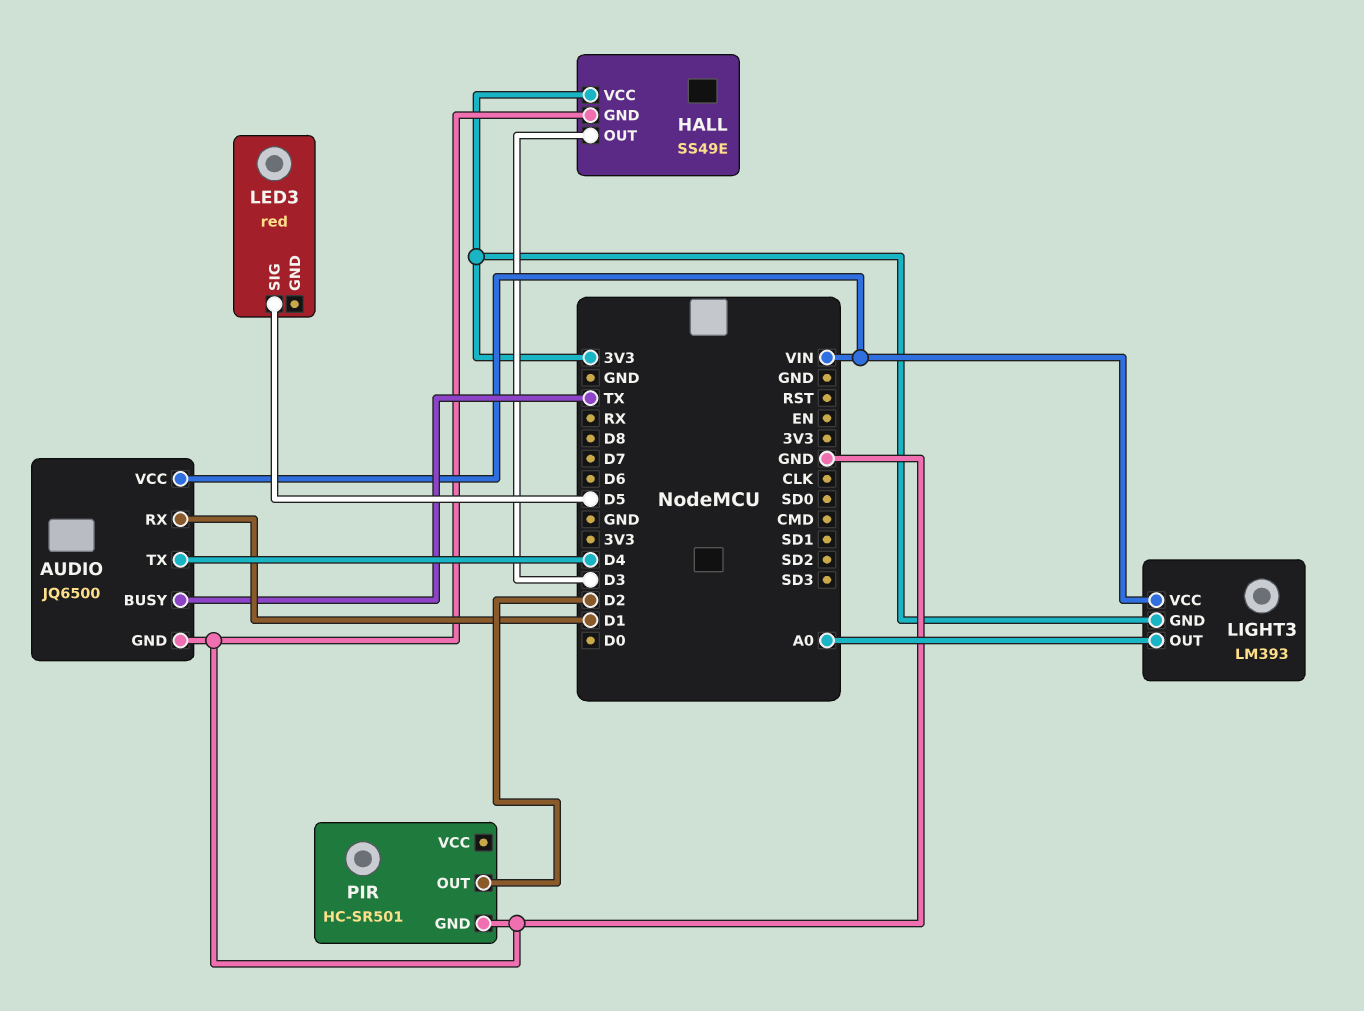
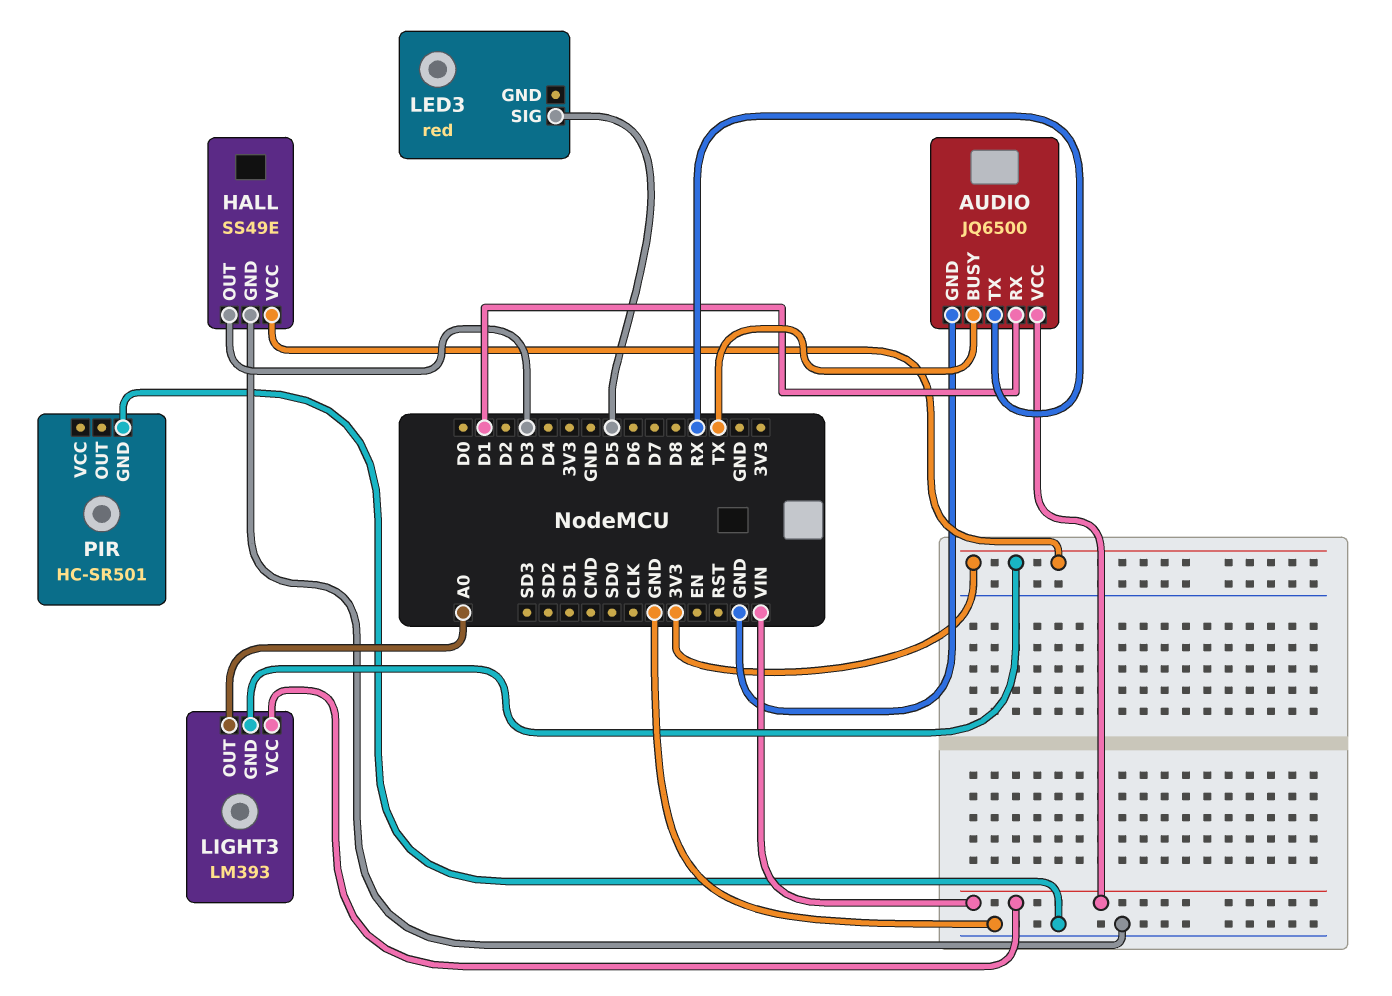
AUDIO pin TX: D4 -> RX
PIR pin OUT: D2 -> none

